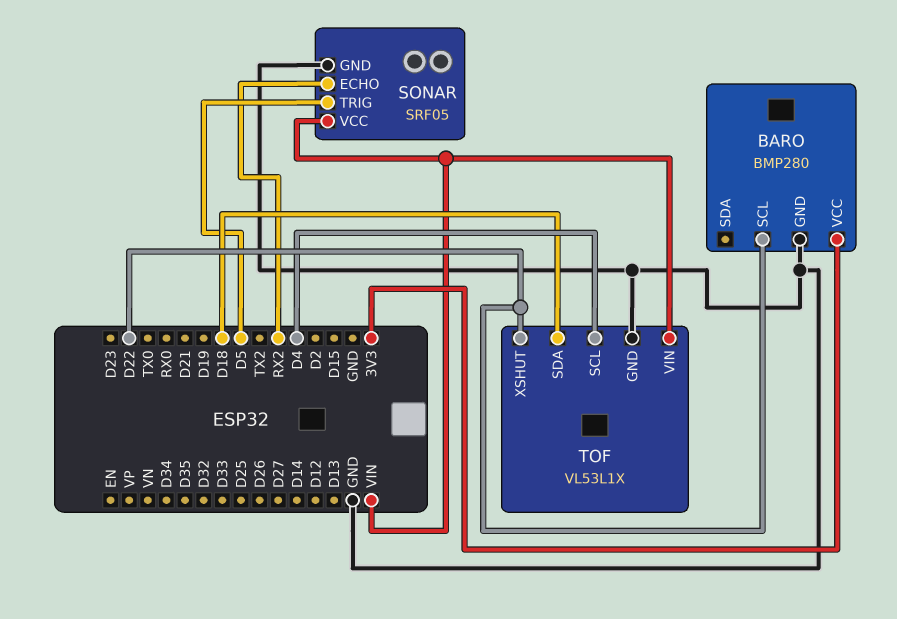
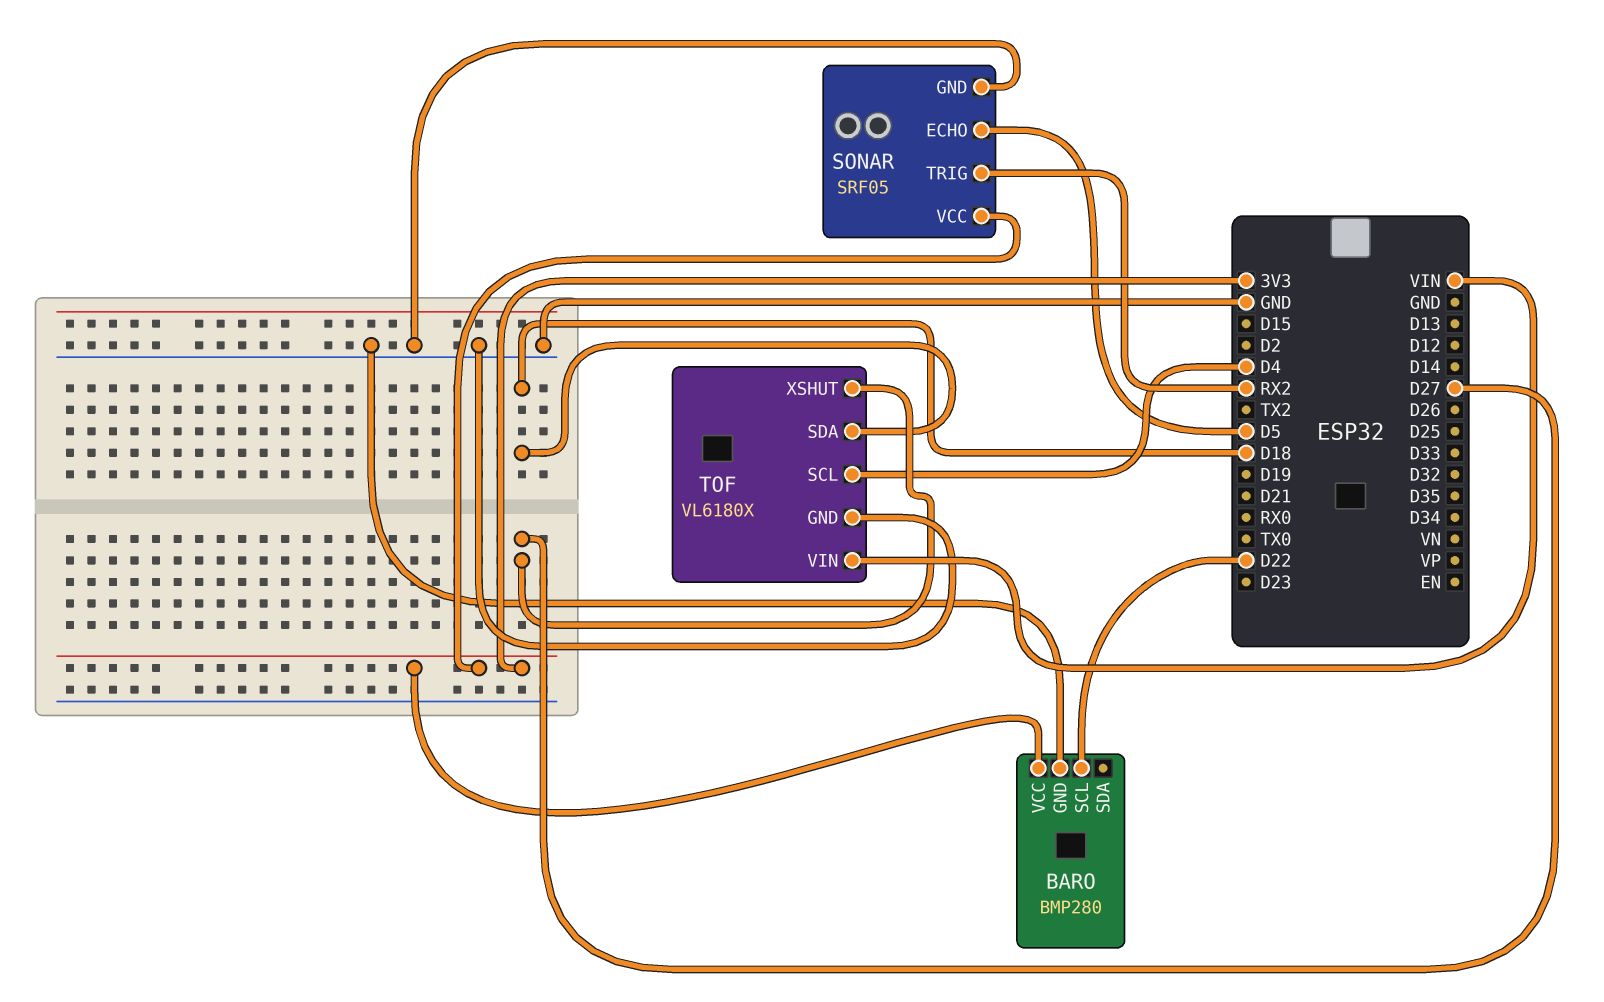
SONAR pin ECHO: RX2 -> D5
SONAR pin TRIG: D5 -> RX2
SONAR pin VCC: VIN -> 3V3
TOF: VL53L1X -> VL6180X
TOF pin XSHUT: D22 -> D27

